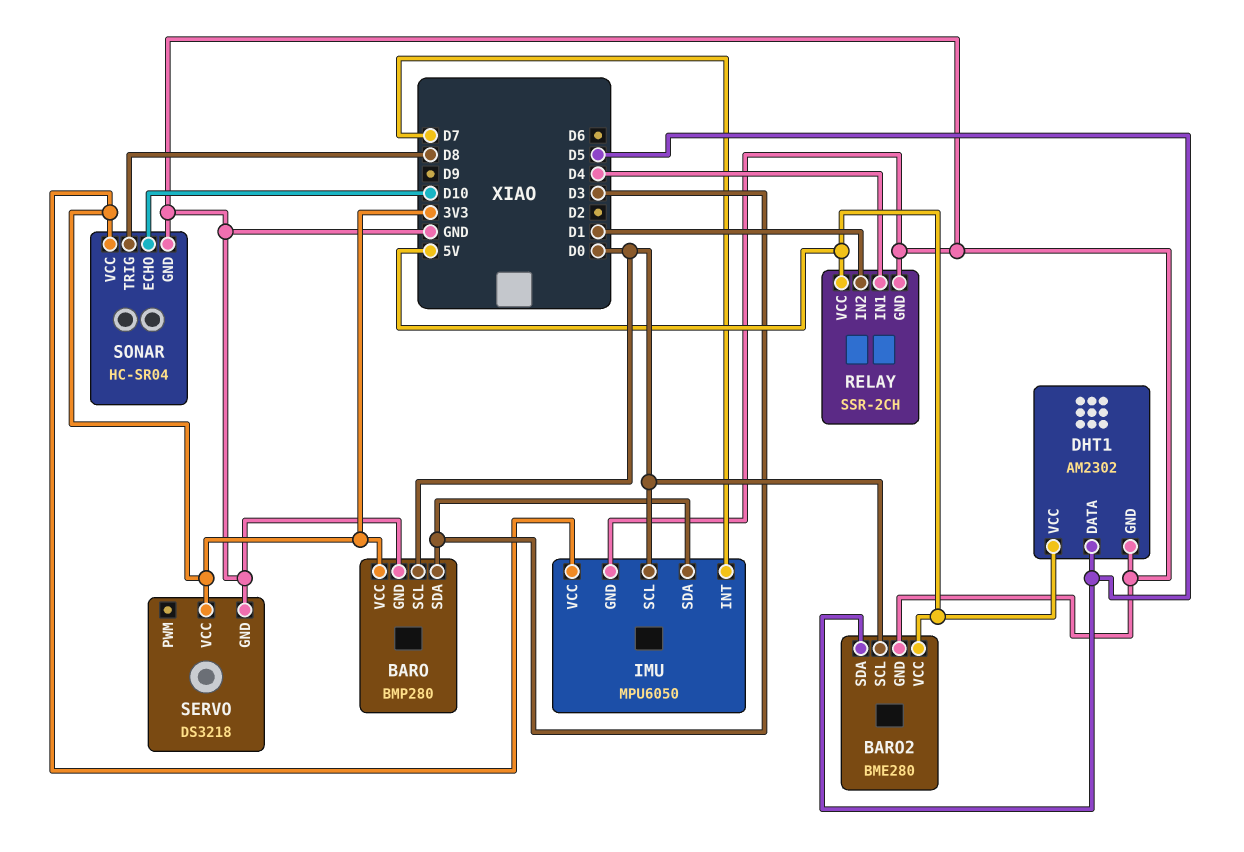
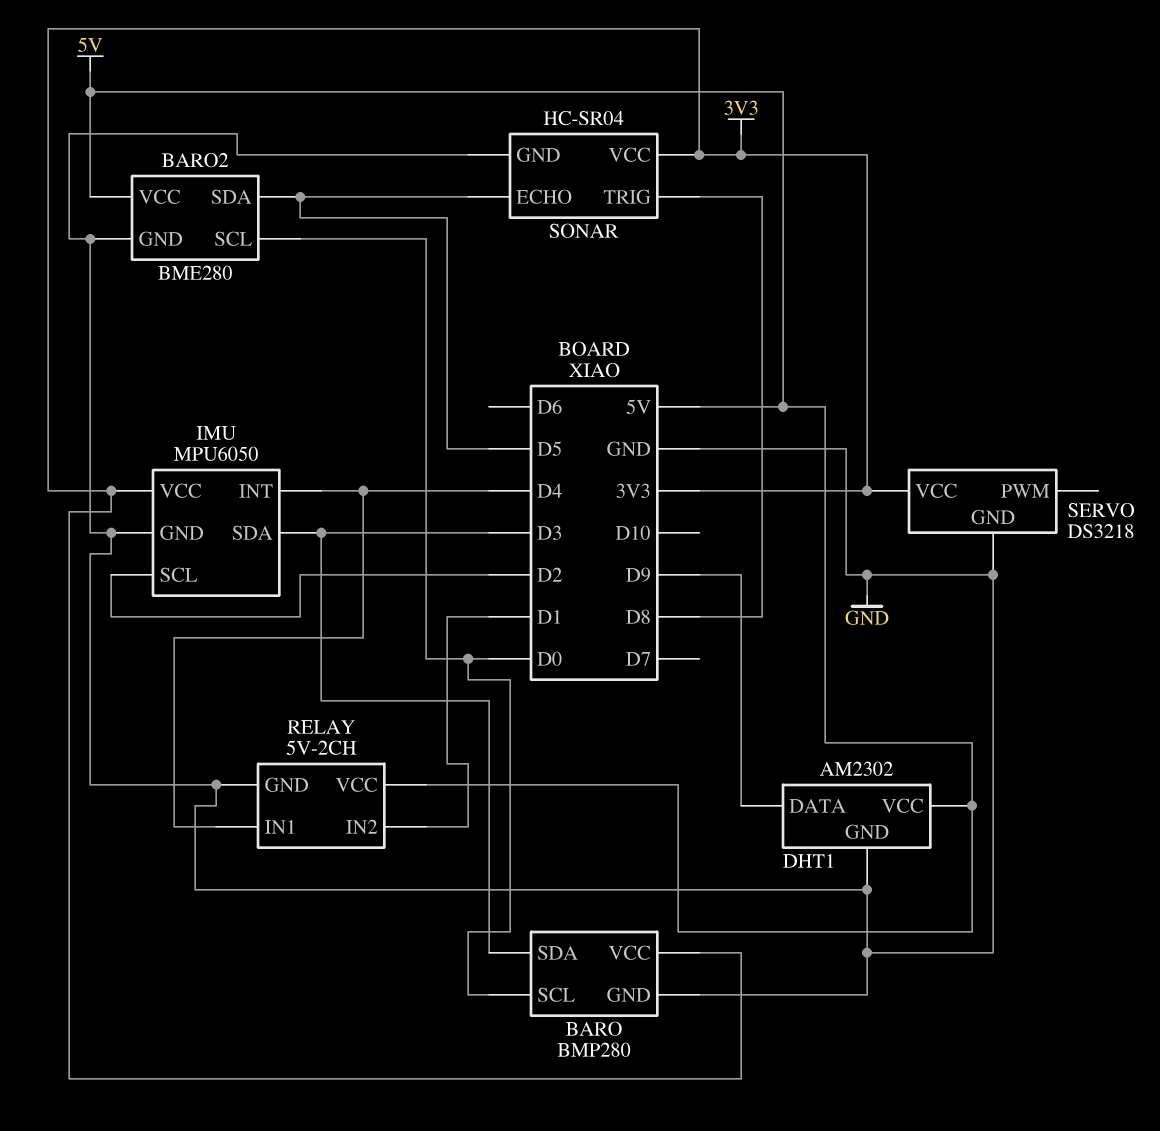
DHT1 pin DATA: D5 -> D9
IMU pin INT: D7 -> D4
IMU pin SCL: D0 -> D2
RELAY: SSR-2CH -> 5V-2CH
SONAR pin ECHO: D10 -> D5

